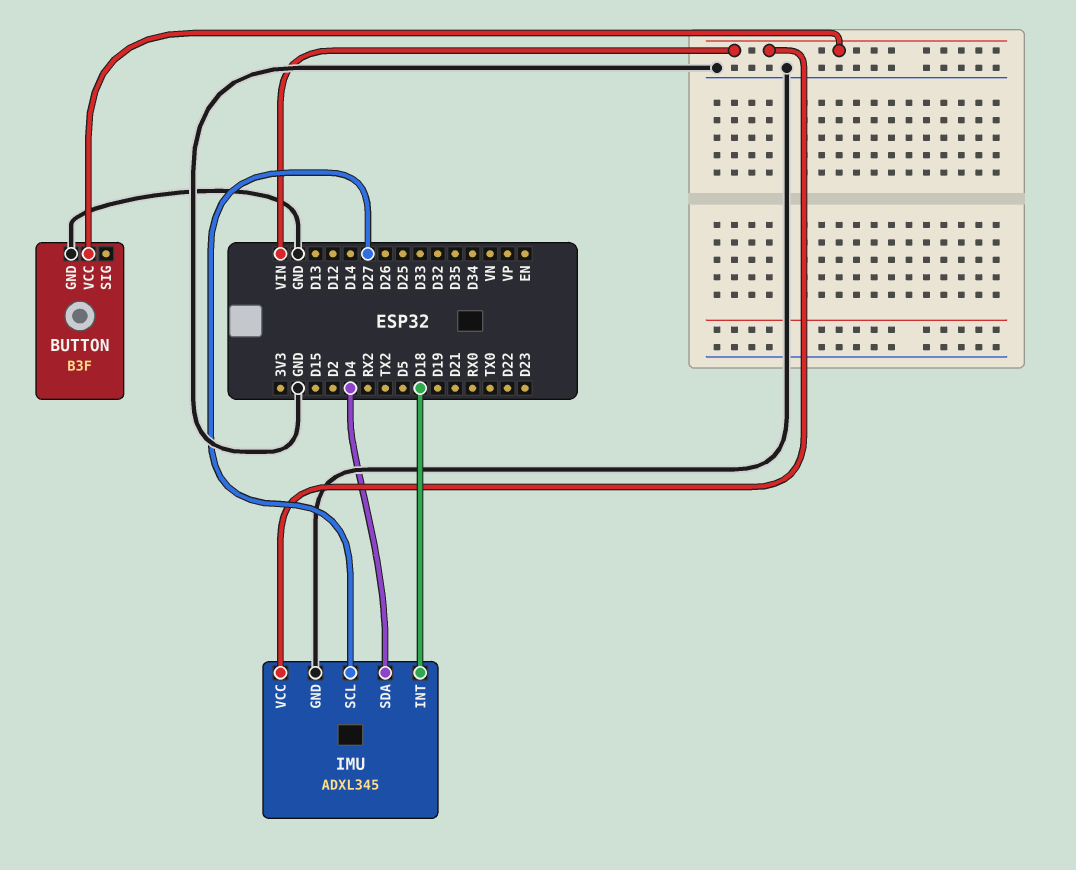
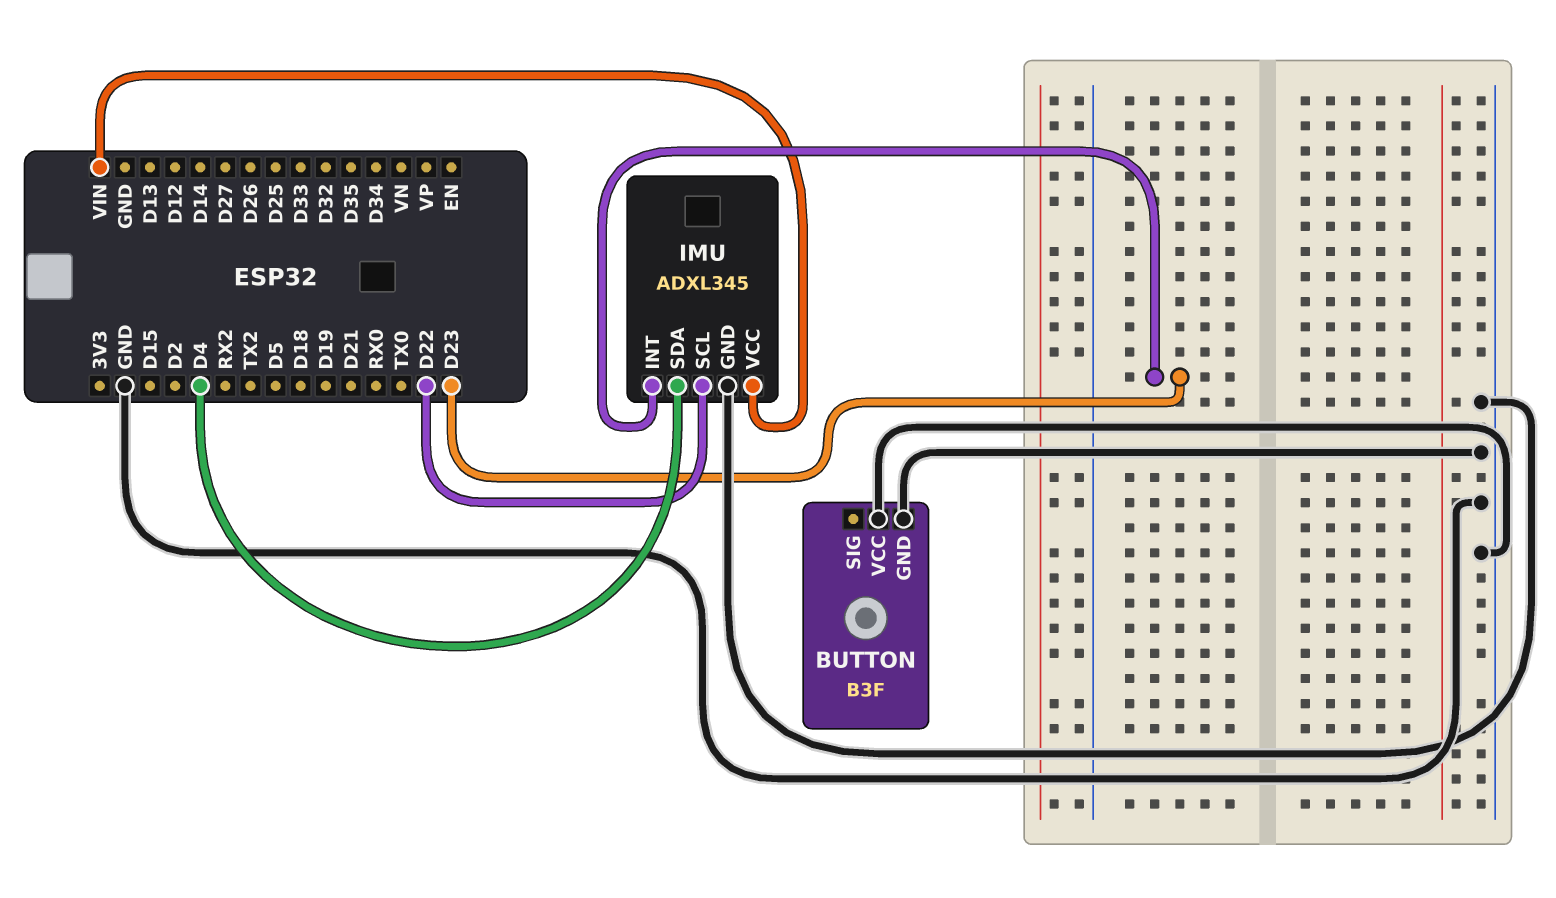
BUTTON pin VCC: VIN -> GND
IMU pin INT: D18 -> D23
IMU pin SCL: D27 -> D22

